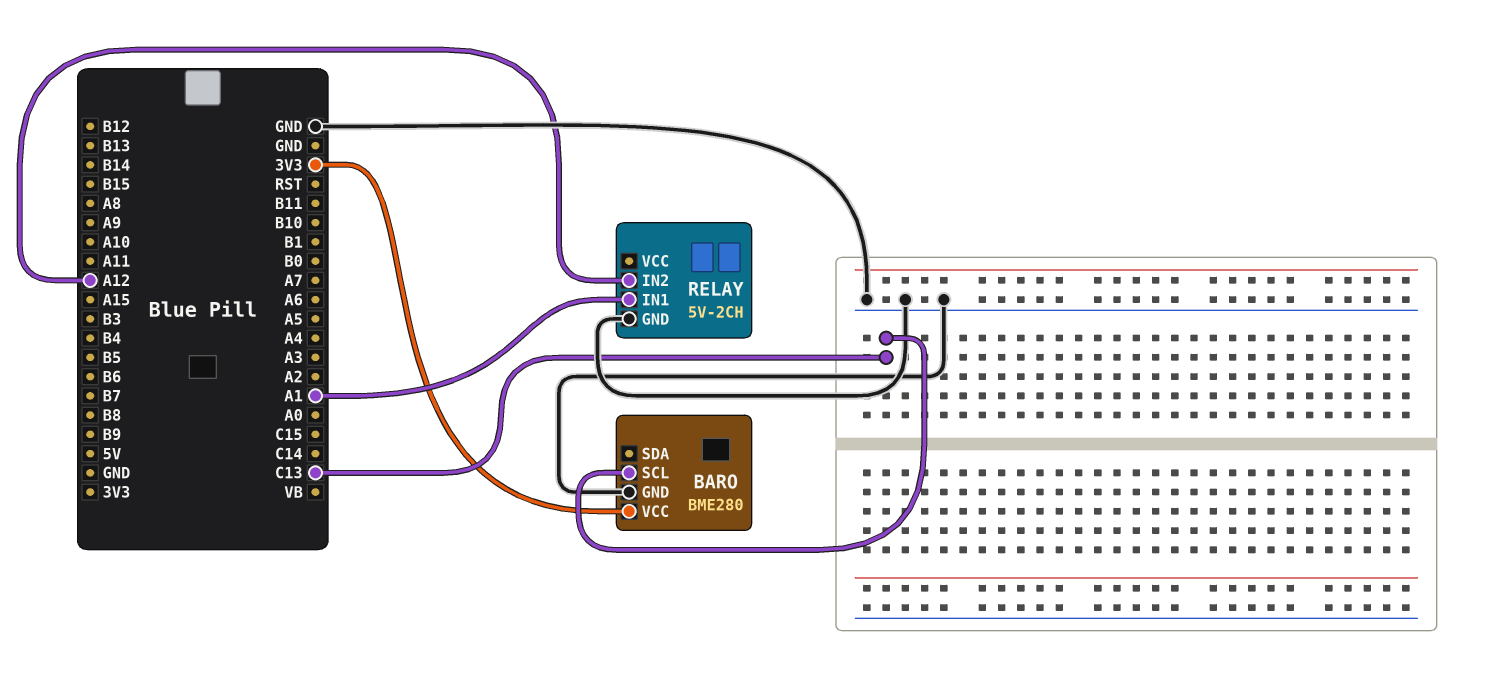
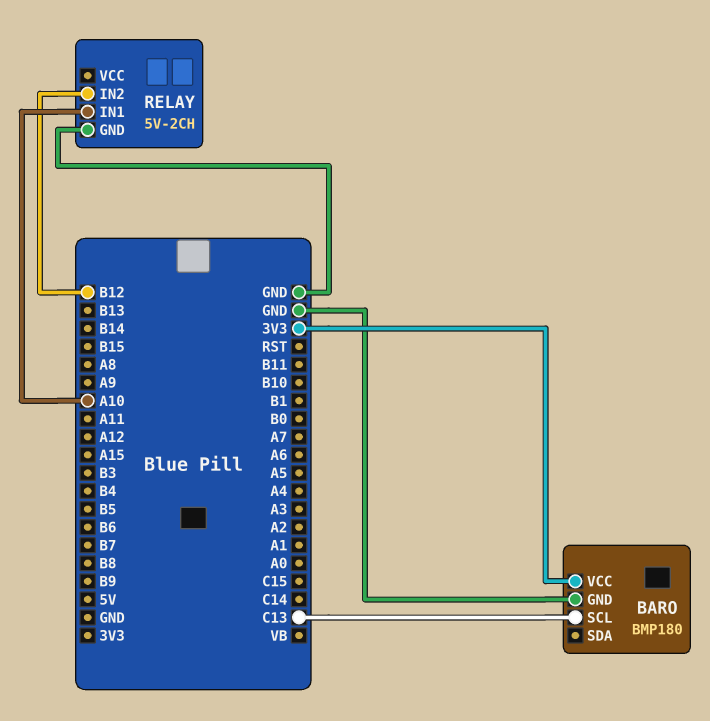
BARO: BME280 -> BMP180
RELAY pin IN1: A1 -> A10
RELAY pin IN2: A12 -> B12

